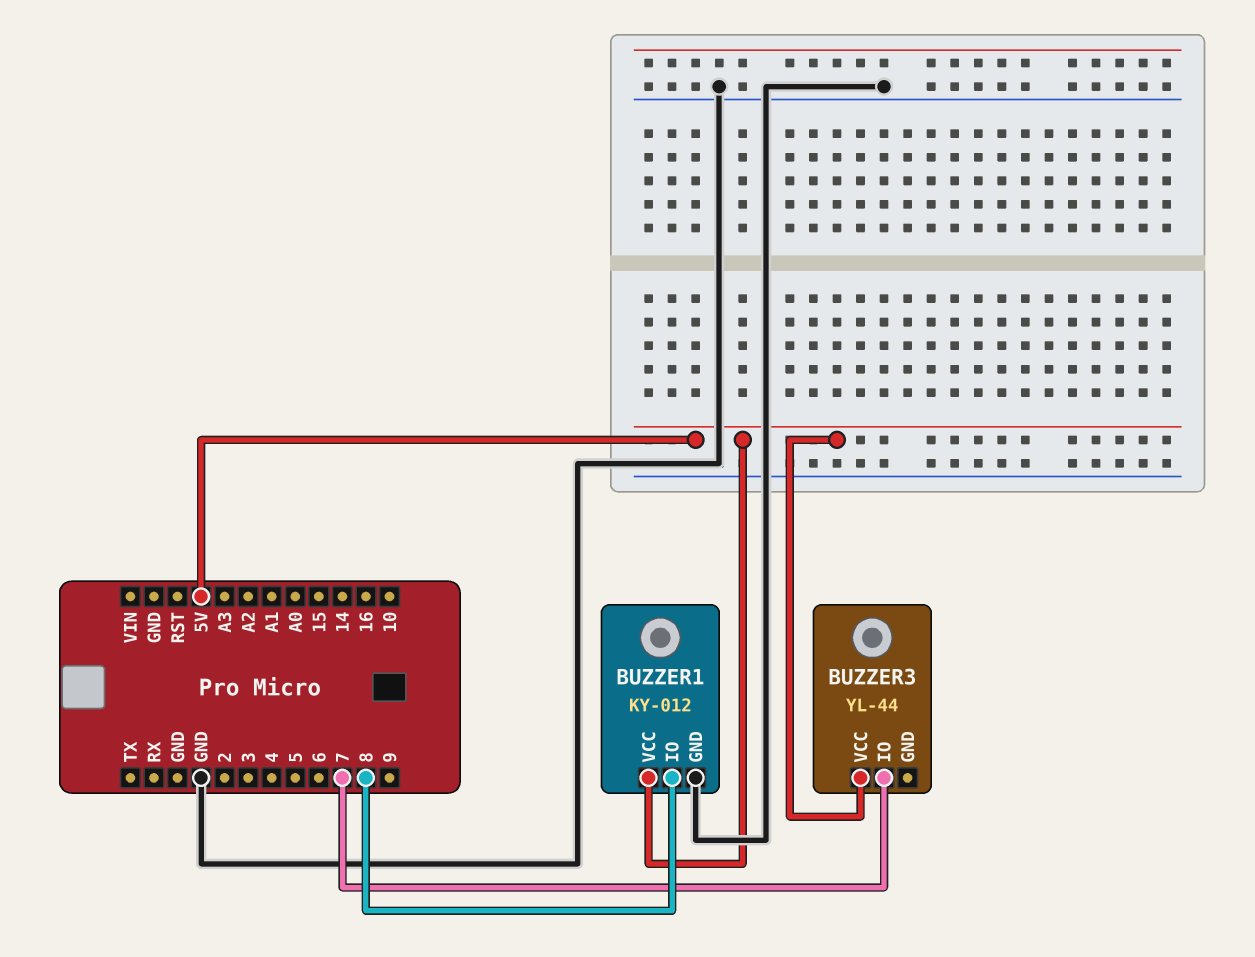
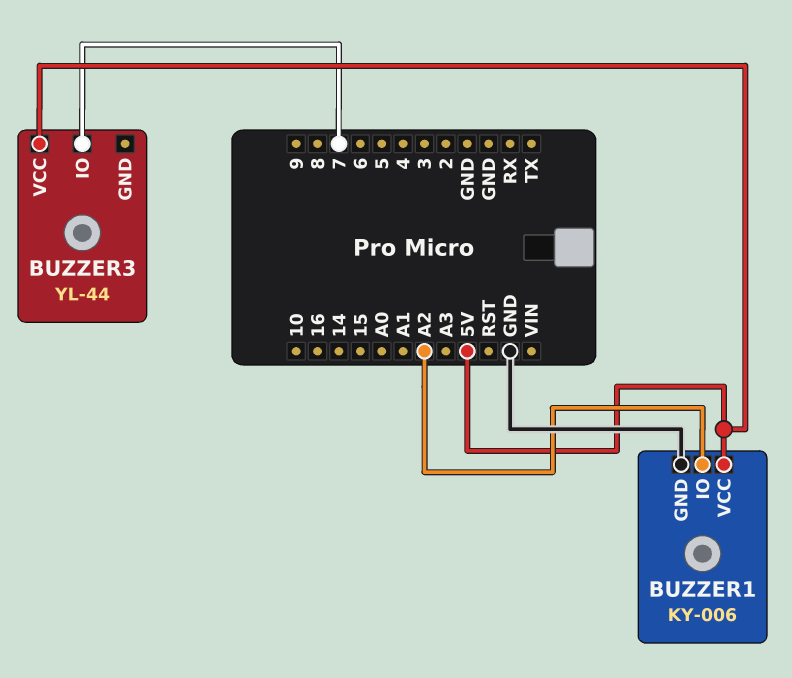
BUZZER1: KY-012 -> KY-006
BUZZER1 pin IO: 8 -> A2

